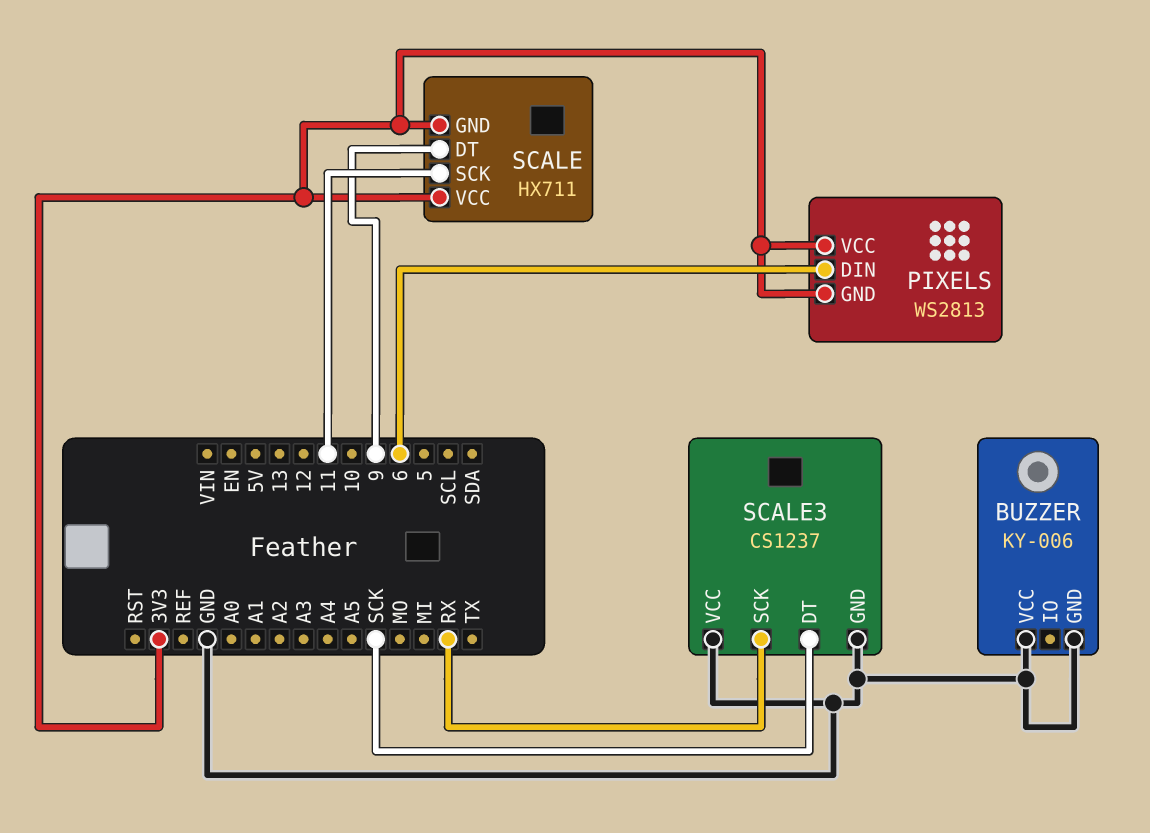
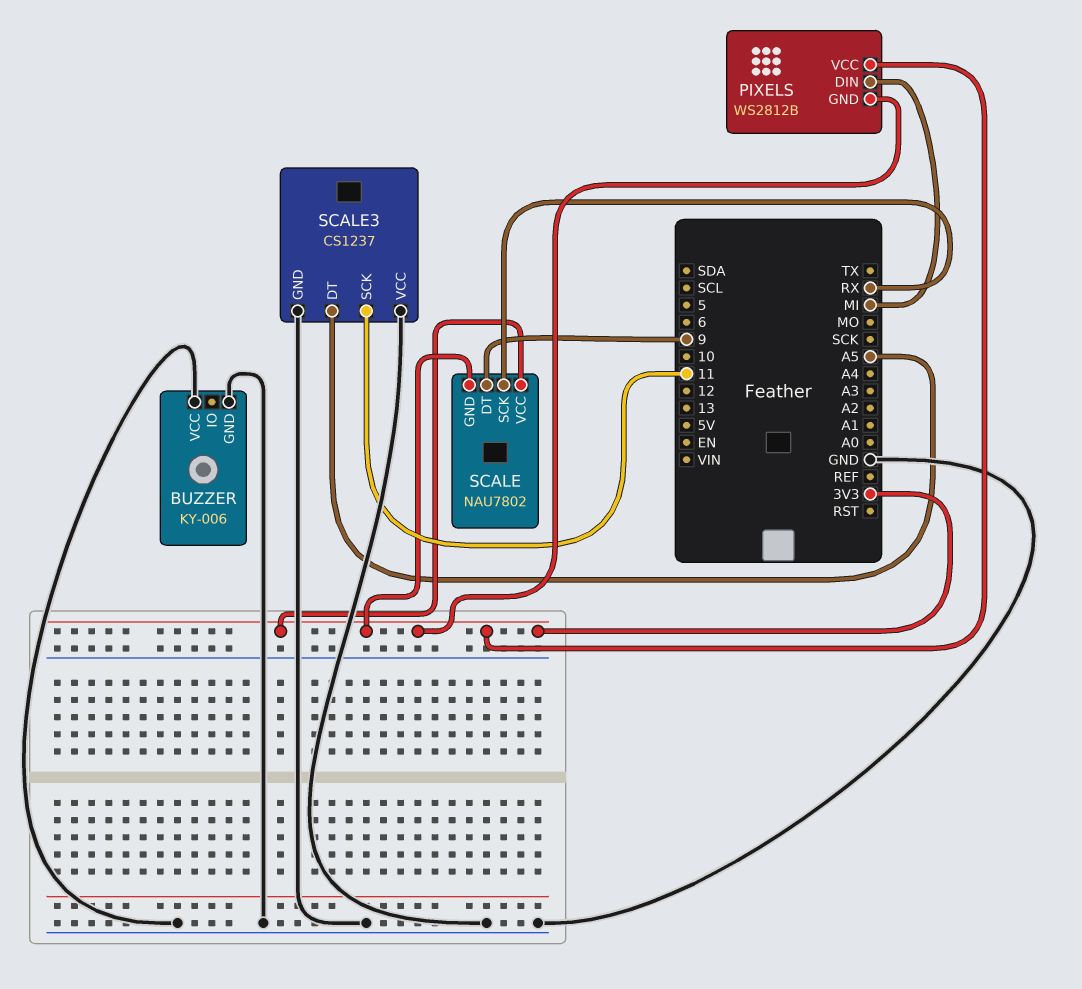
PIXELS: WS2813 -> WS2812B
PIXELS pin DIN: 6 -> MI
SCALE: HX711 -> NAU7802
SCALE pin SCK: 11 -> RX
SCALE3 pin DT: SCK -> A5
SCALE3 pin SCK: RX -> 11

